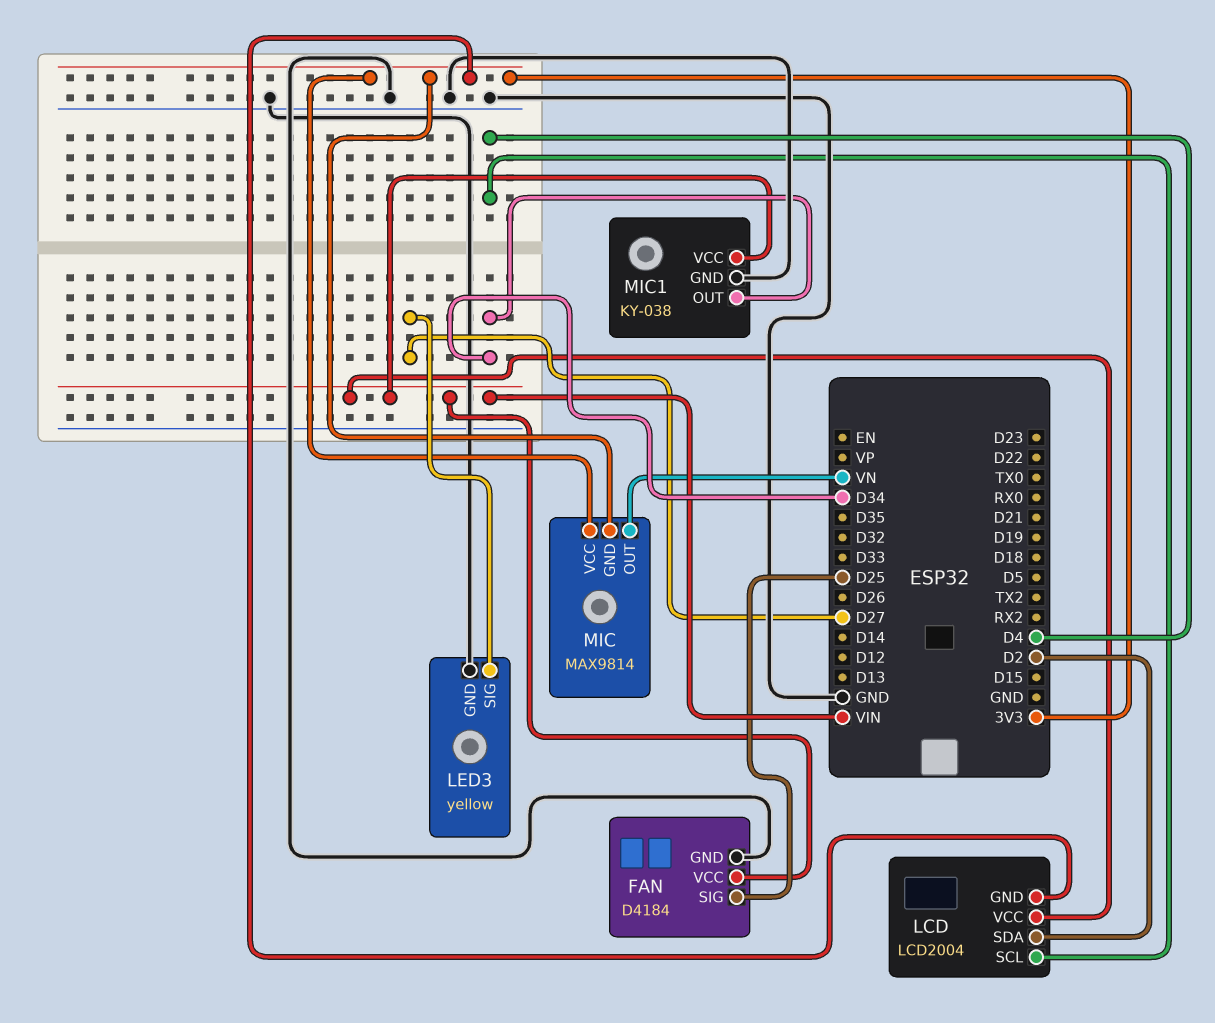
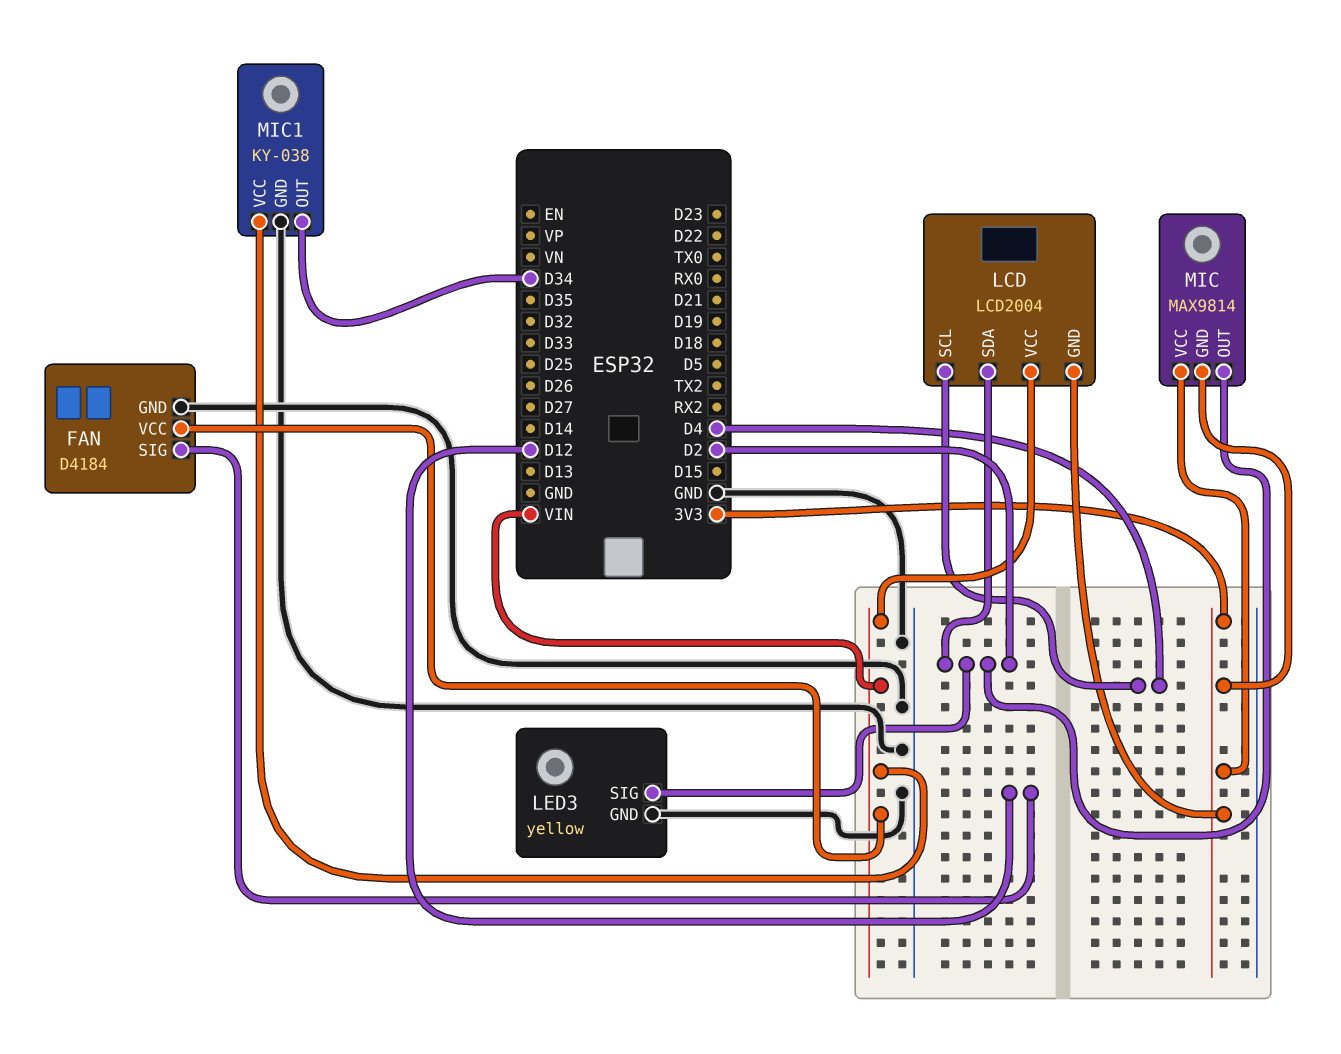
FAN pin SIG: D25 -> D12
LED3 pin SIG: D27 -> D2
MIC pin OUT: VN -> D2

